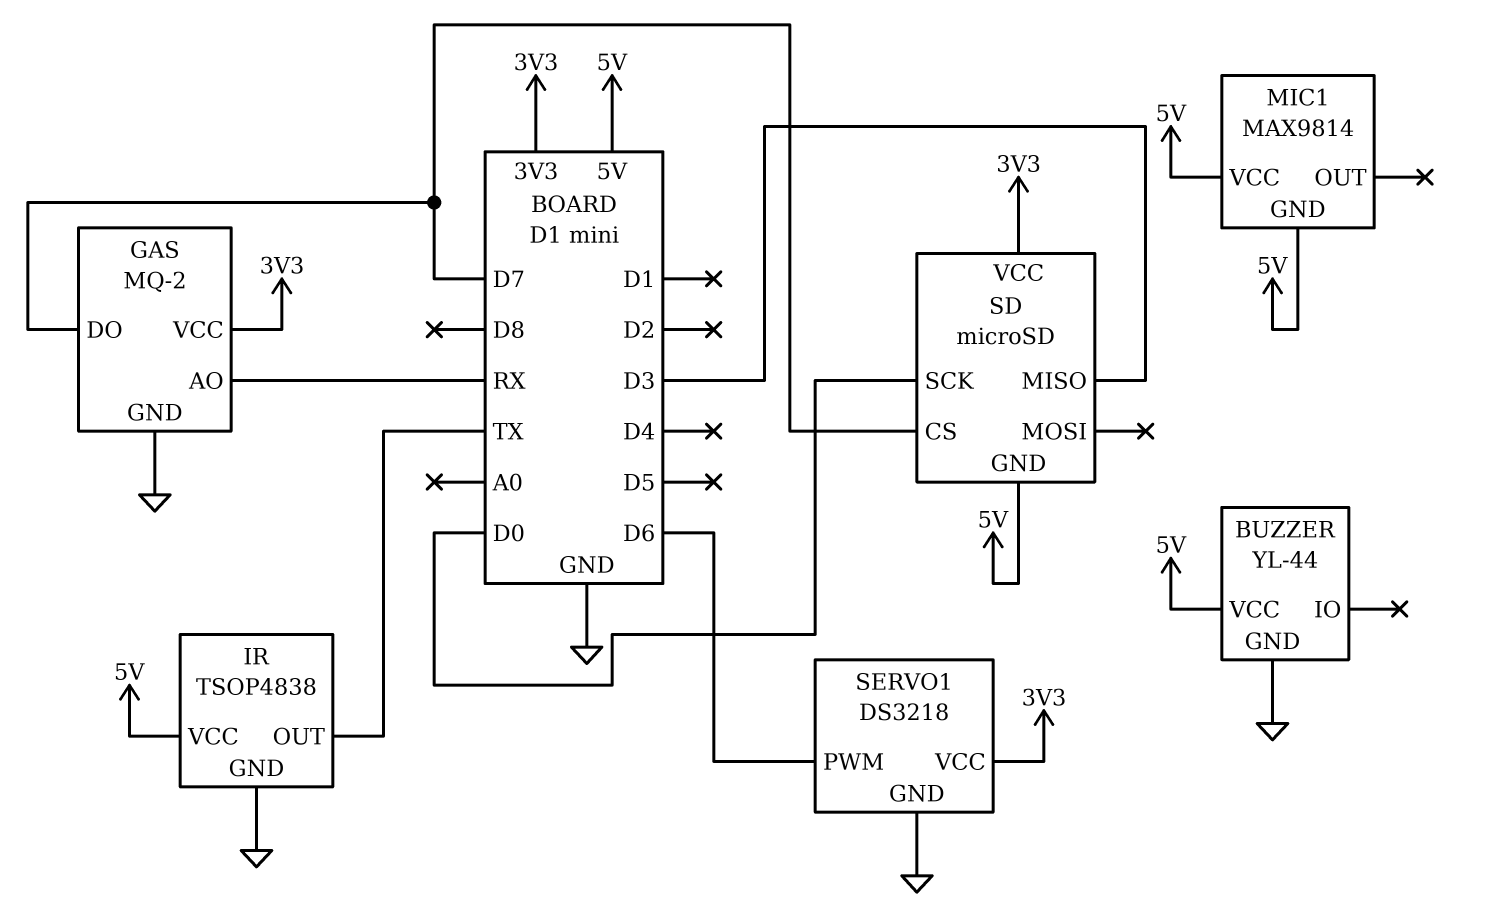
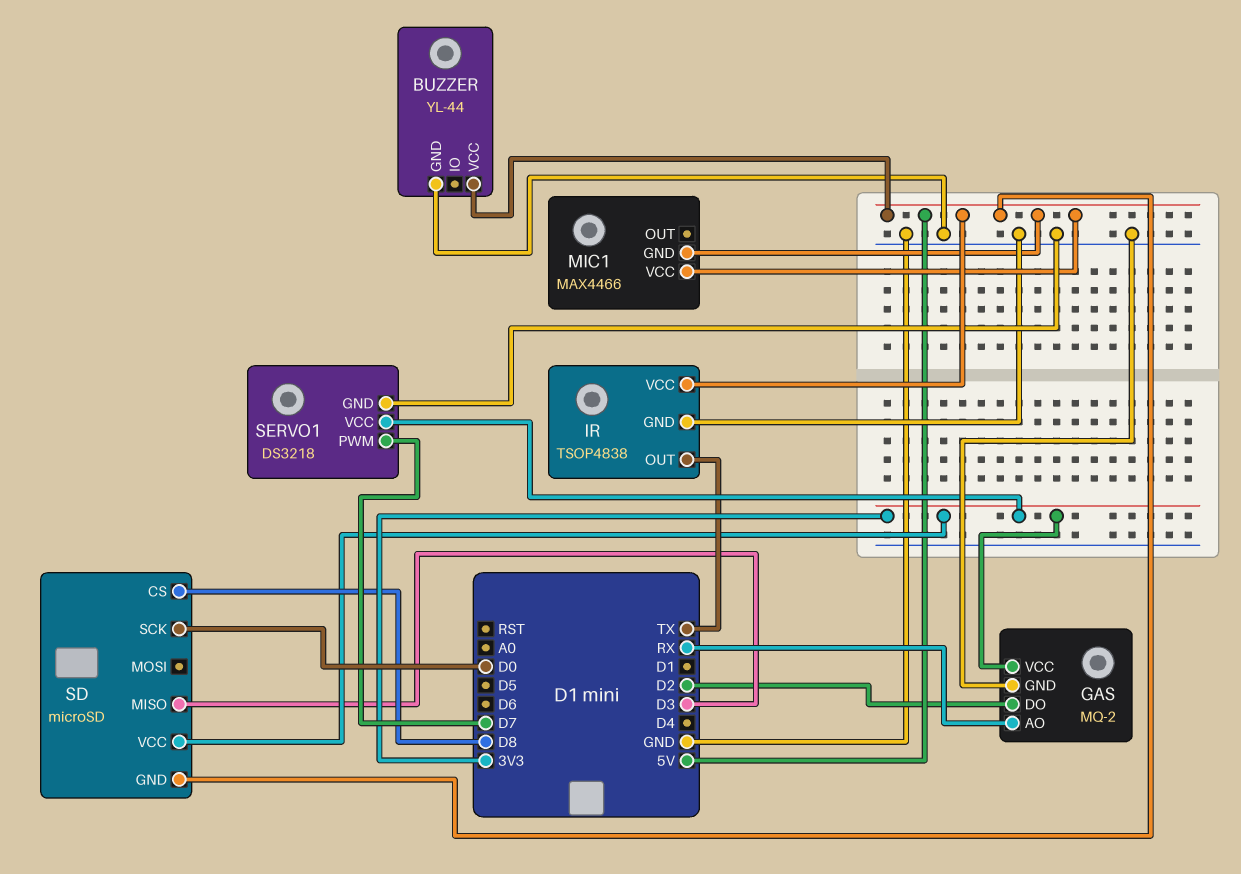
GAS pin DO: D7 -> D2
MIC1: MAX9814 -> MAX4466
SD pin CS: D7 -> D8
SERVO1 pin PWM: D6 -> D7

